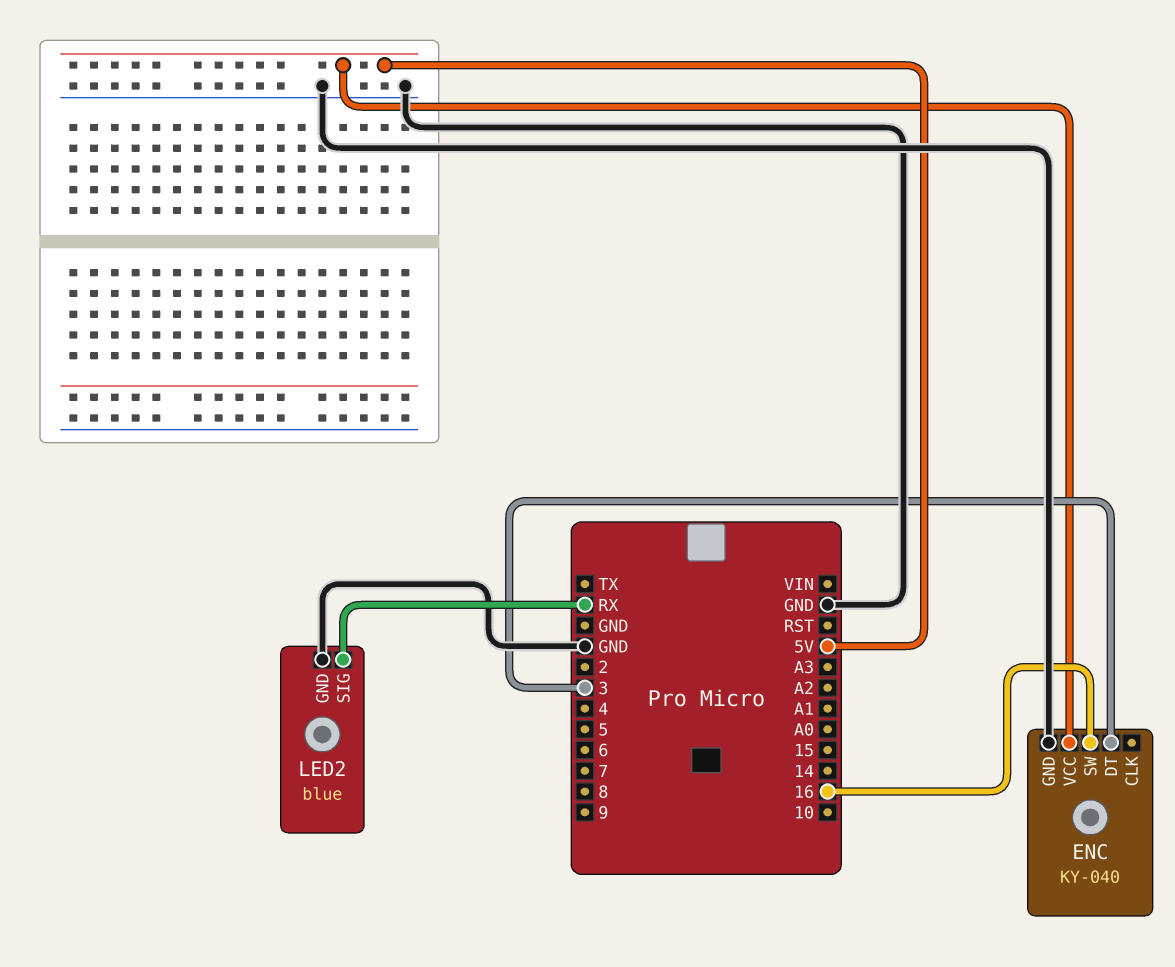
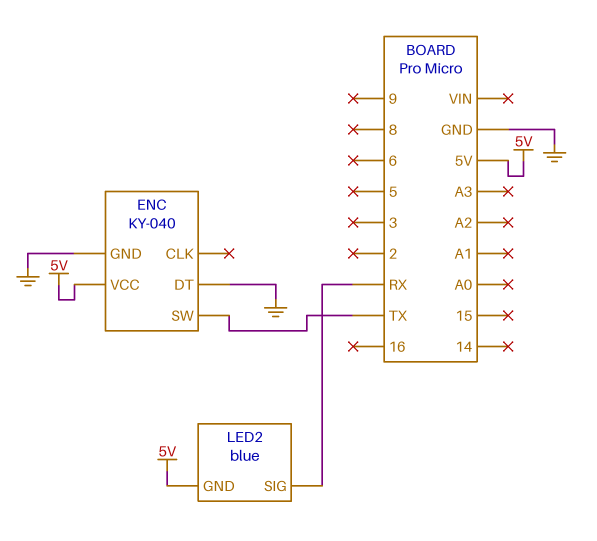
ENC pin DT: 3 -> GND
ENC pin SW: 16 -> TX
LED2 pin GND: GND -> 5V

